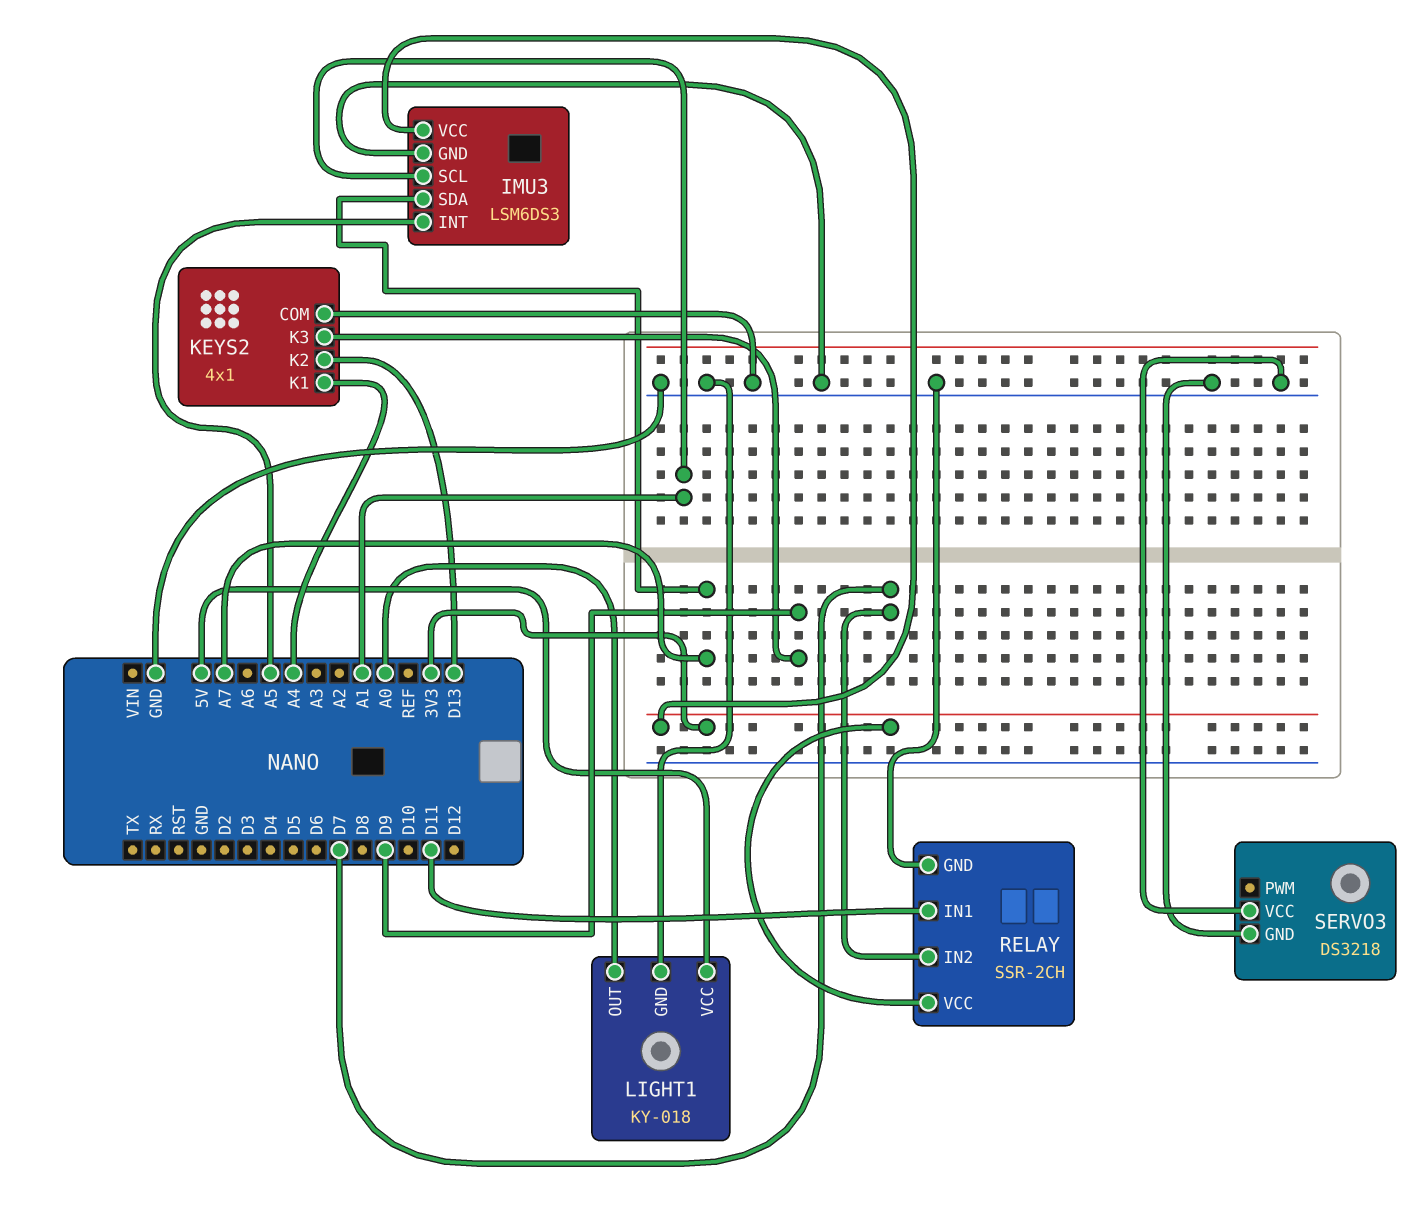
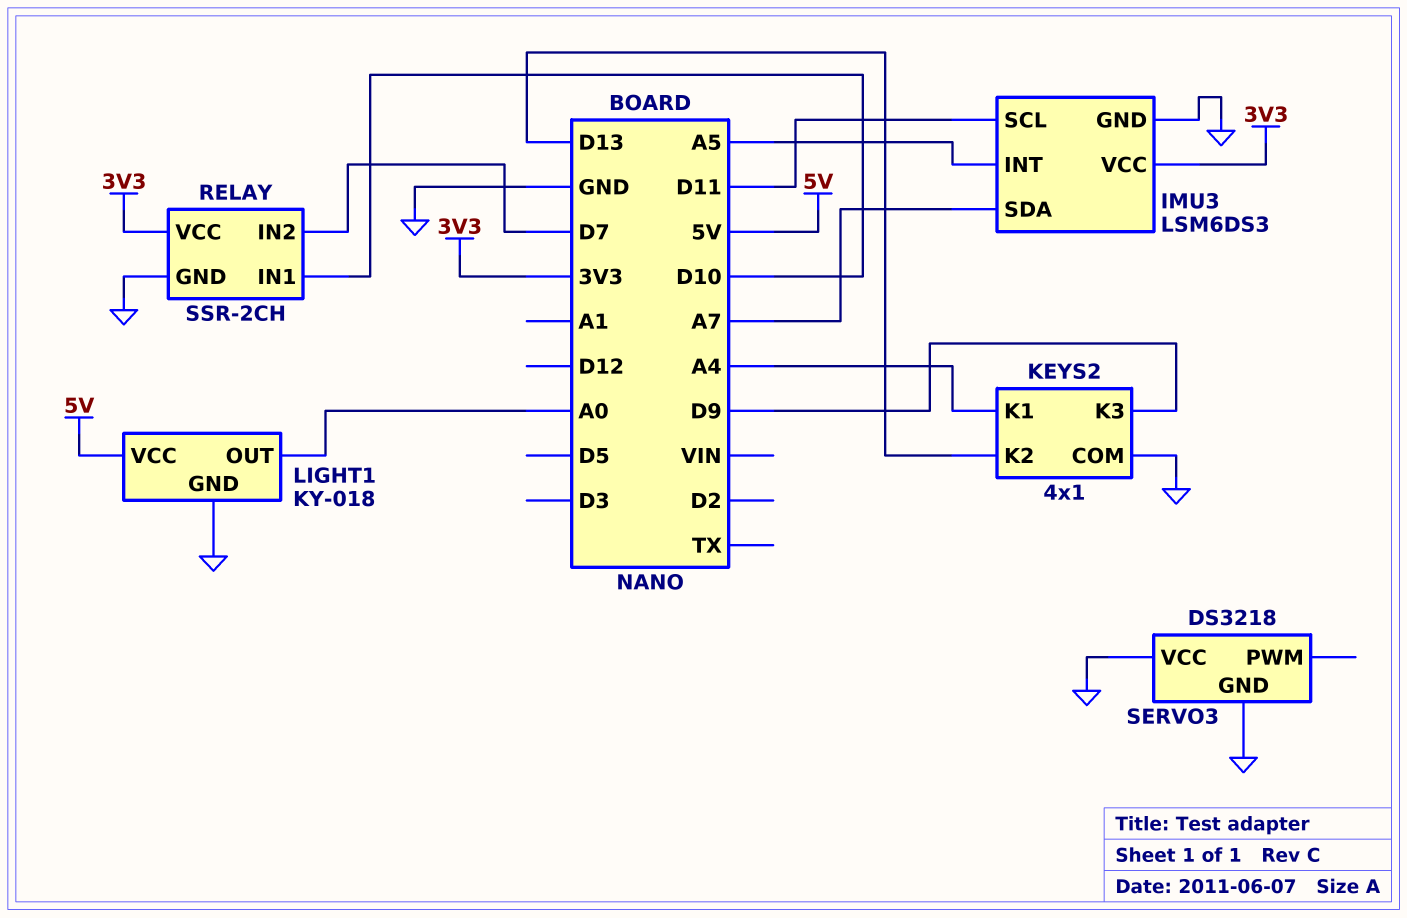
IMU3 pin SCL: A1 -> D11
RELAY pin IN1: D11 -> D10

